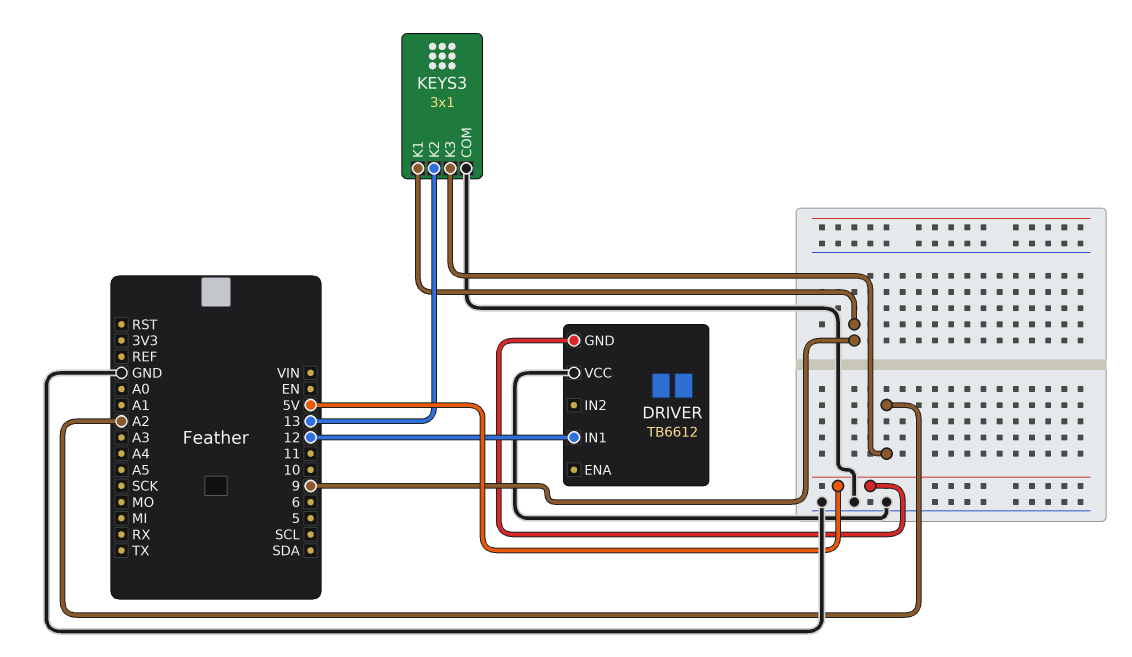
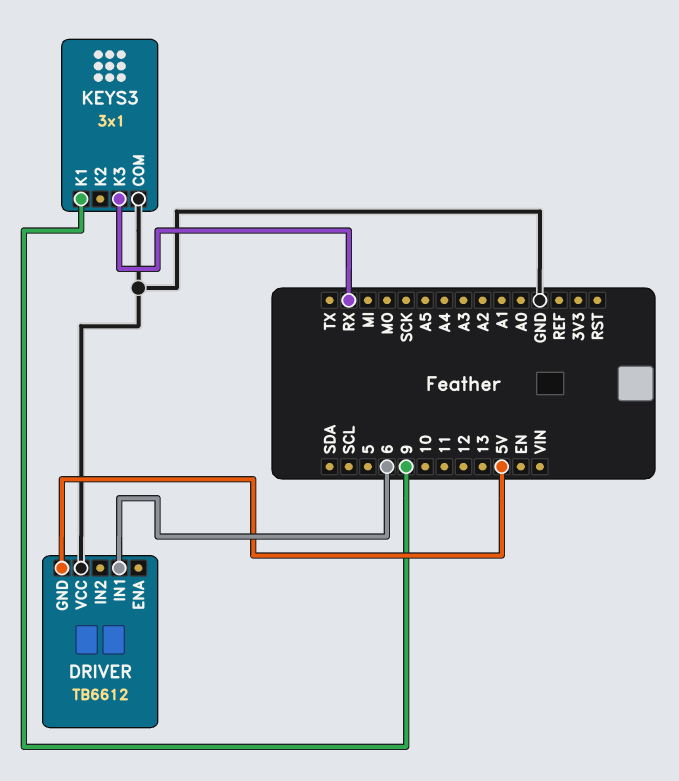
DRIVER pin IN1: 12 -> 6
KEYS3 pin K2: 13 -> none
KEYS3 pin K3: A2 -> RX

